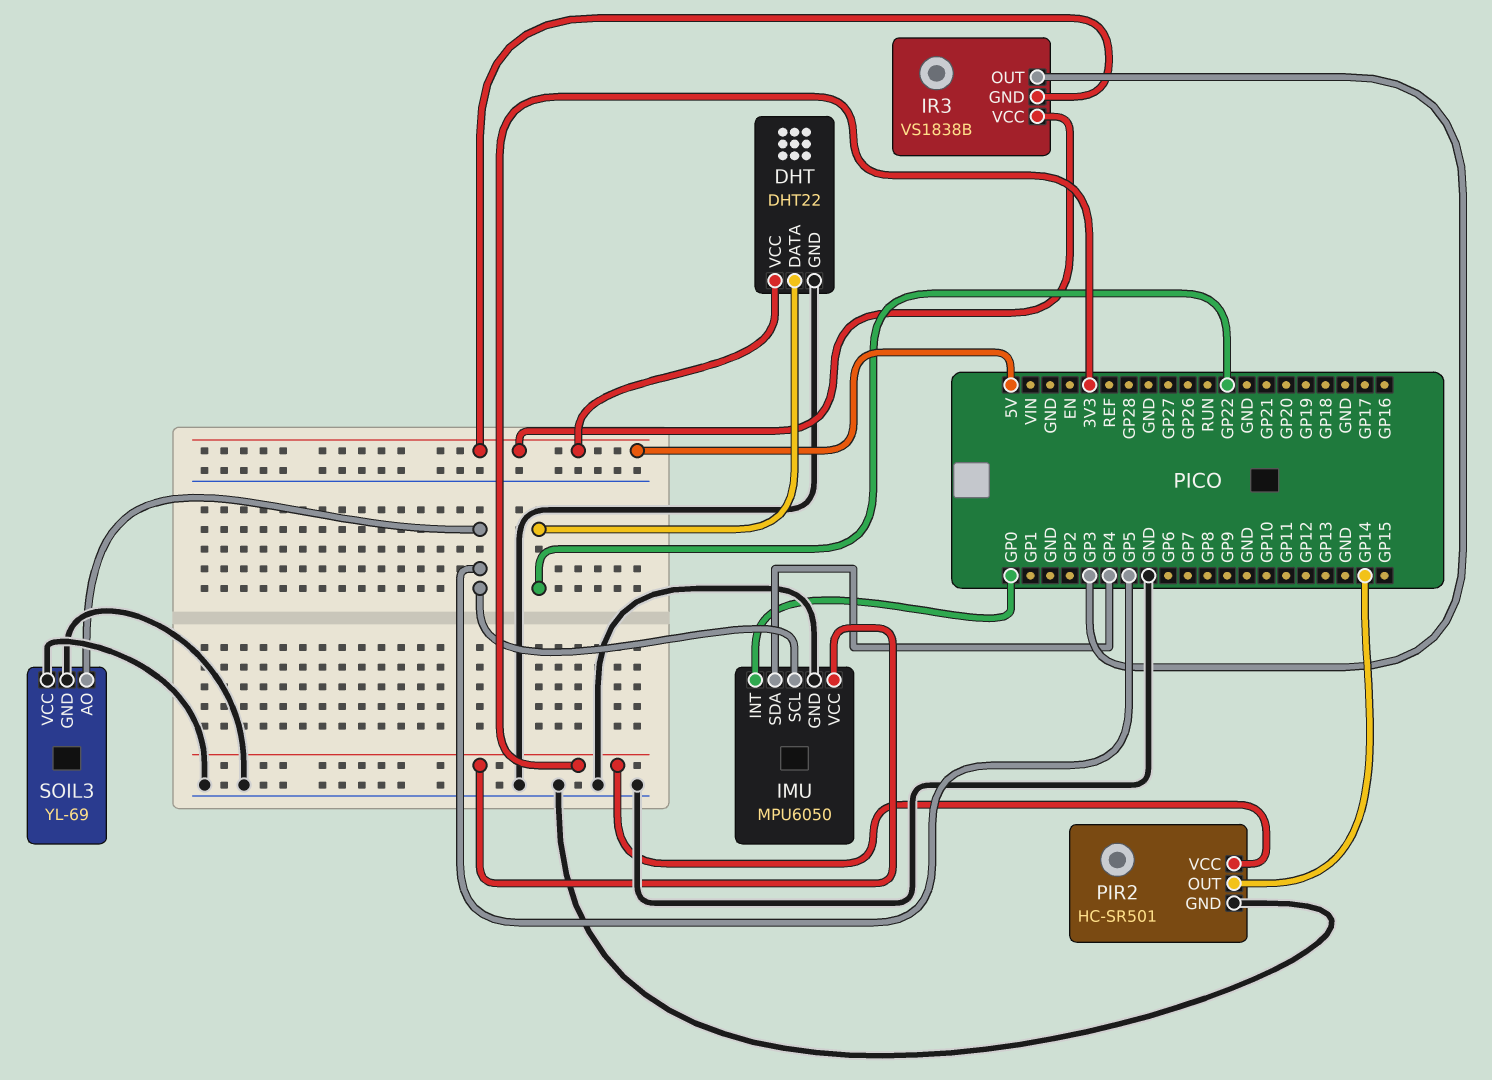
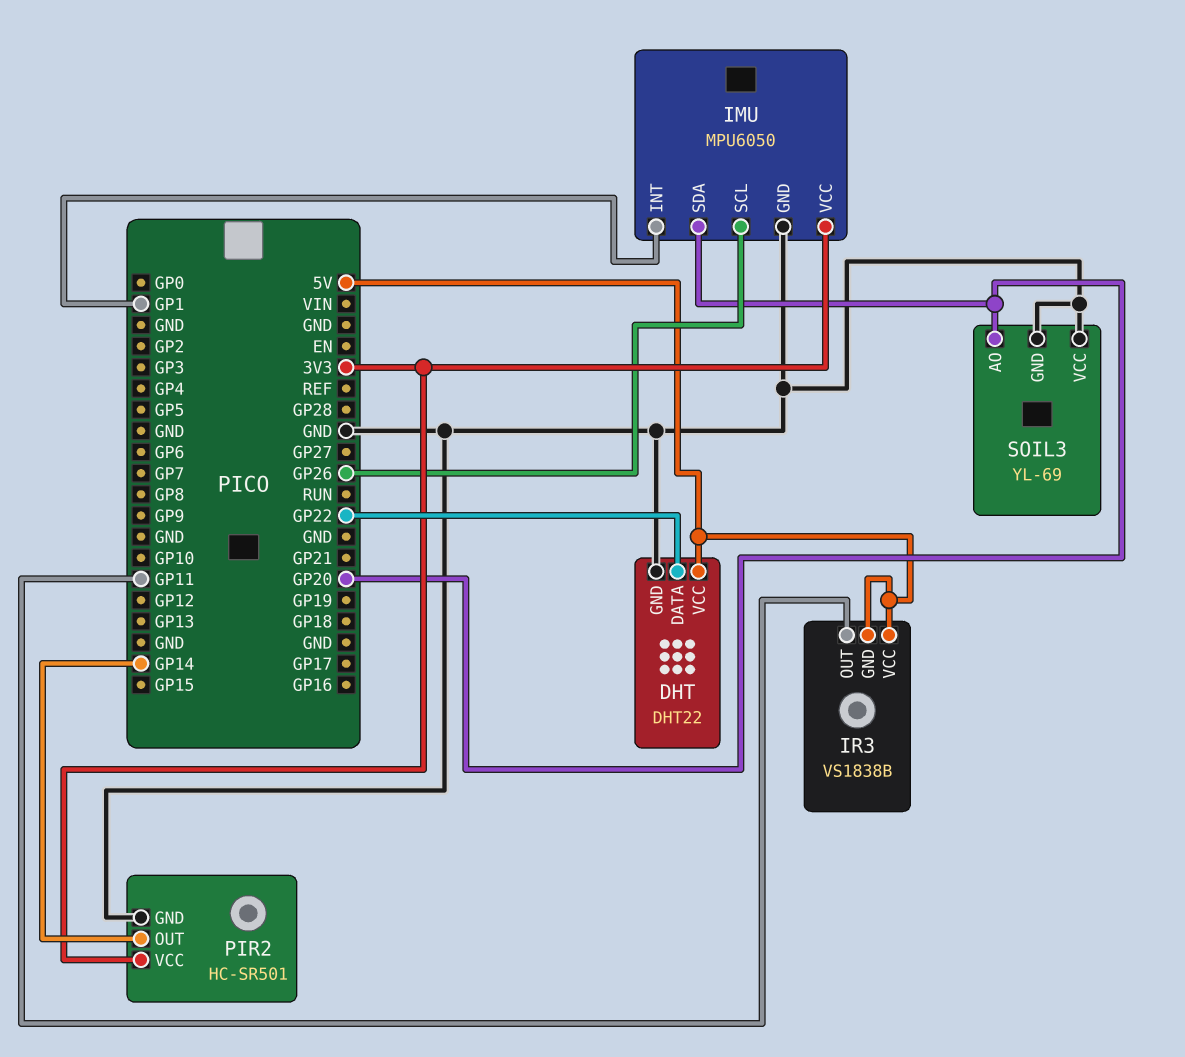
IMU pin INT: GP0 -> GP1
IMU pin SCL: GP5 -> GP26
IMU pin SDA: GP4 -> GP20
IR3 pin OUT: GP3 -> GP11
SOIL3 pin AO: GP5 -> GP20

